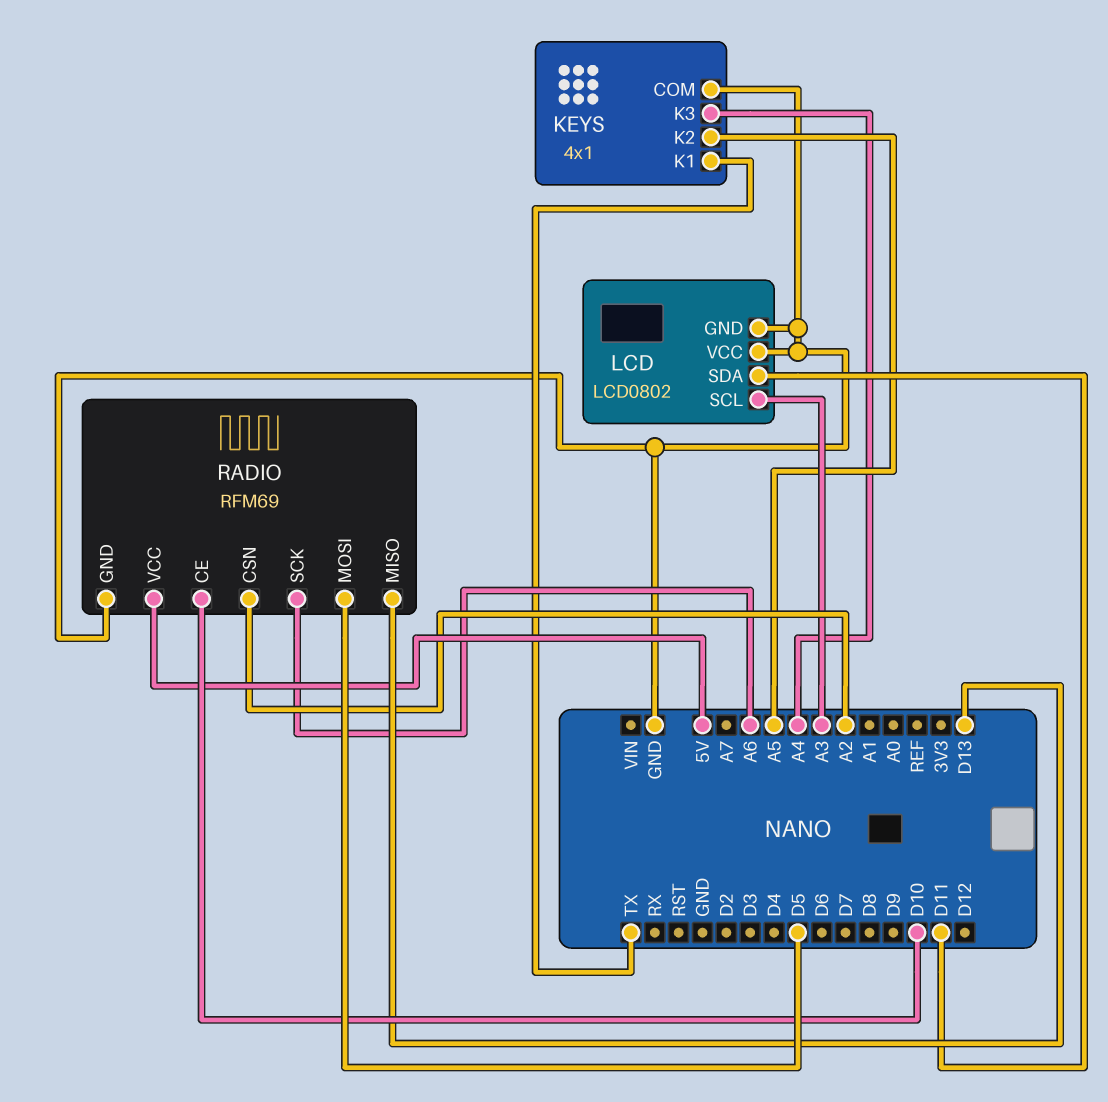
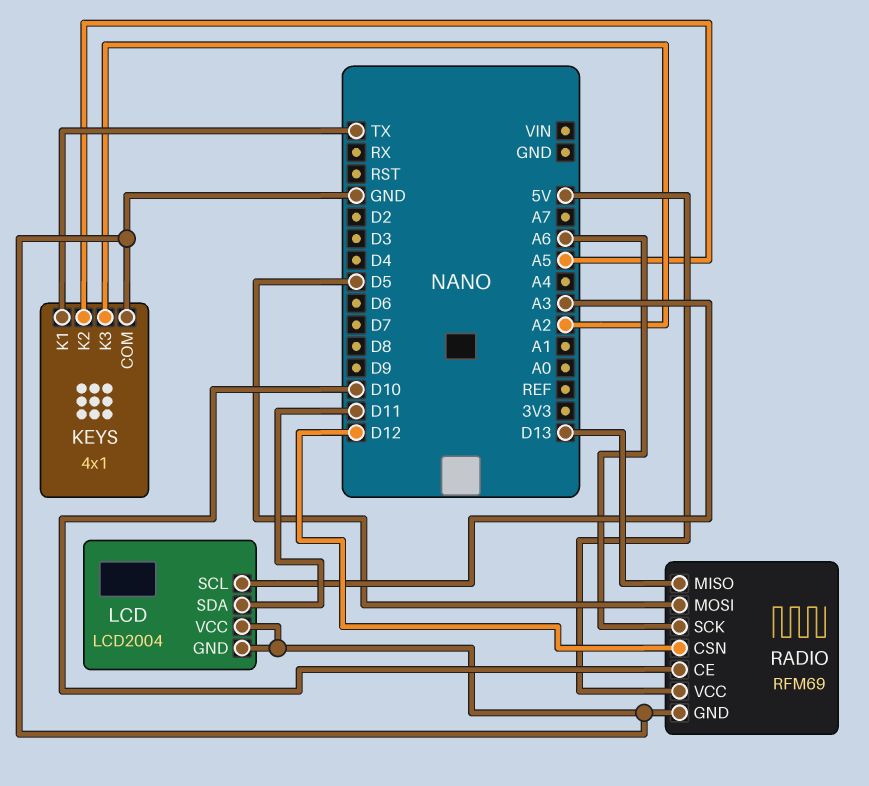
KEYS pin K3: A4 -> A2
LCD: LCD0802 -> LCD2004
RADIO pin CSN: A2 -> D12

